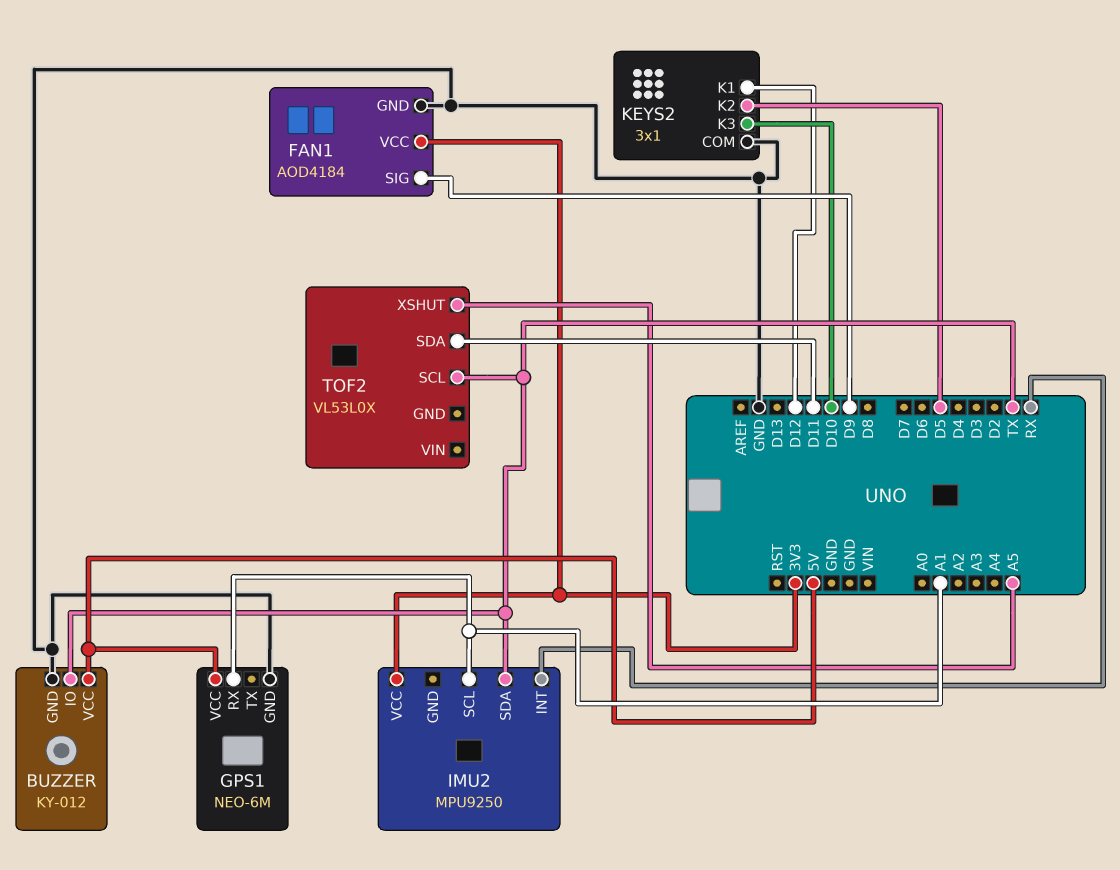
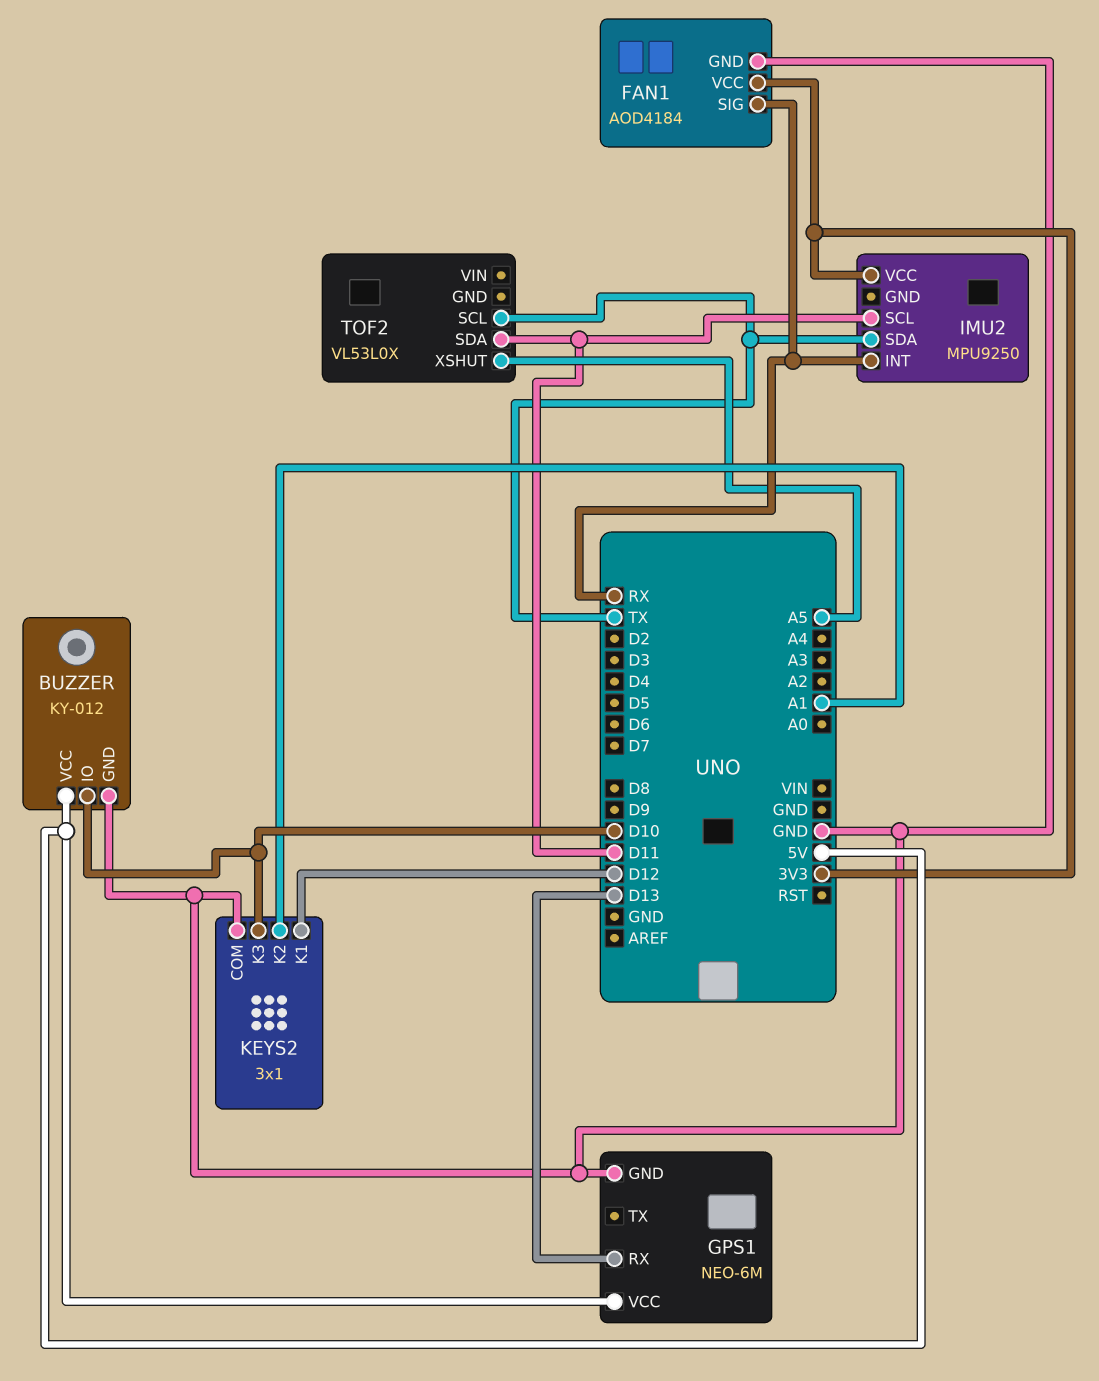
BUZZER pin IO: TX -> D10
FAN1 pin SIG: D9 -> RX
GPS1 pin RX: A1 -> D13
IMU2 pin SCL: A1 -> D11
KEYS2 pin K2: D5 -> A1

